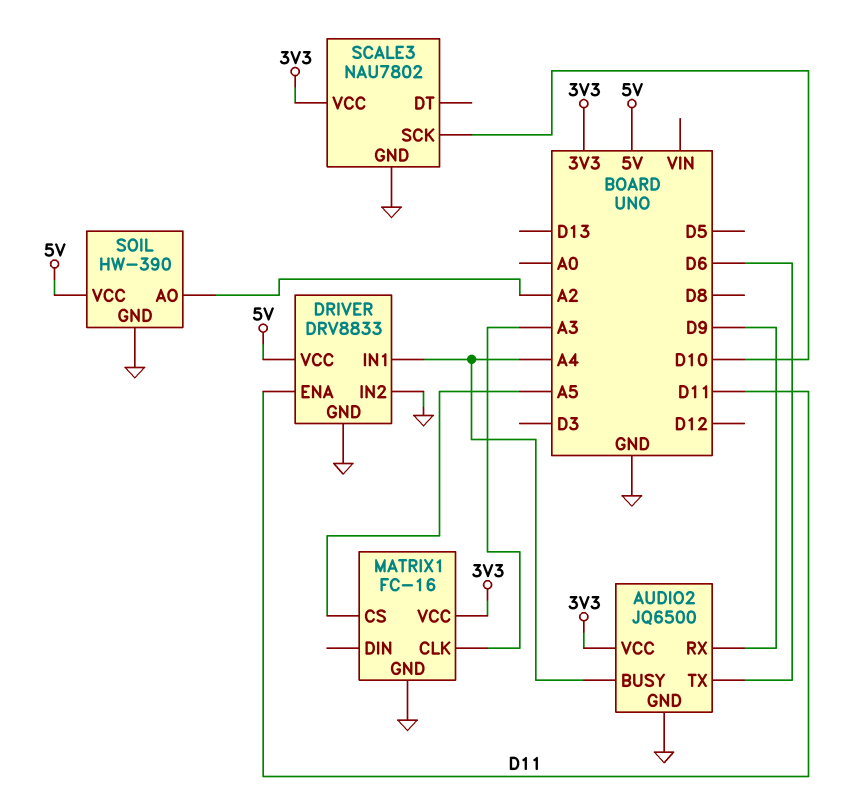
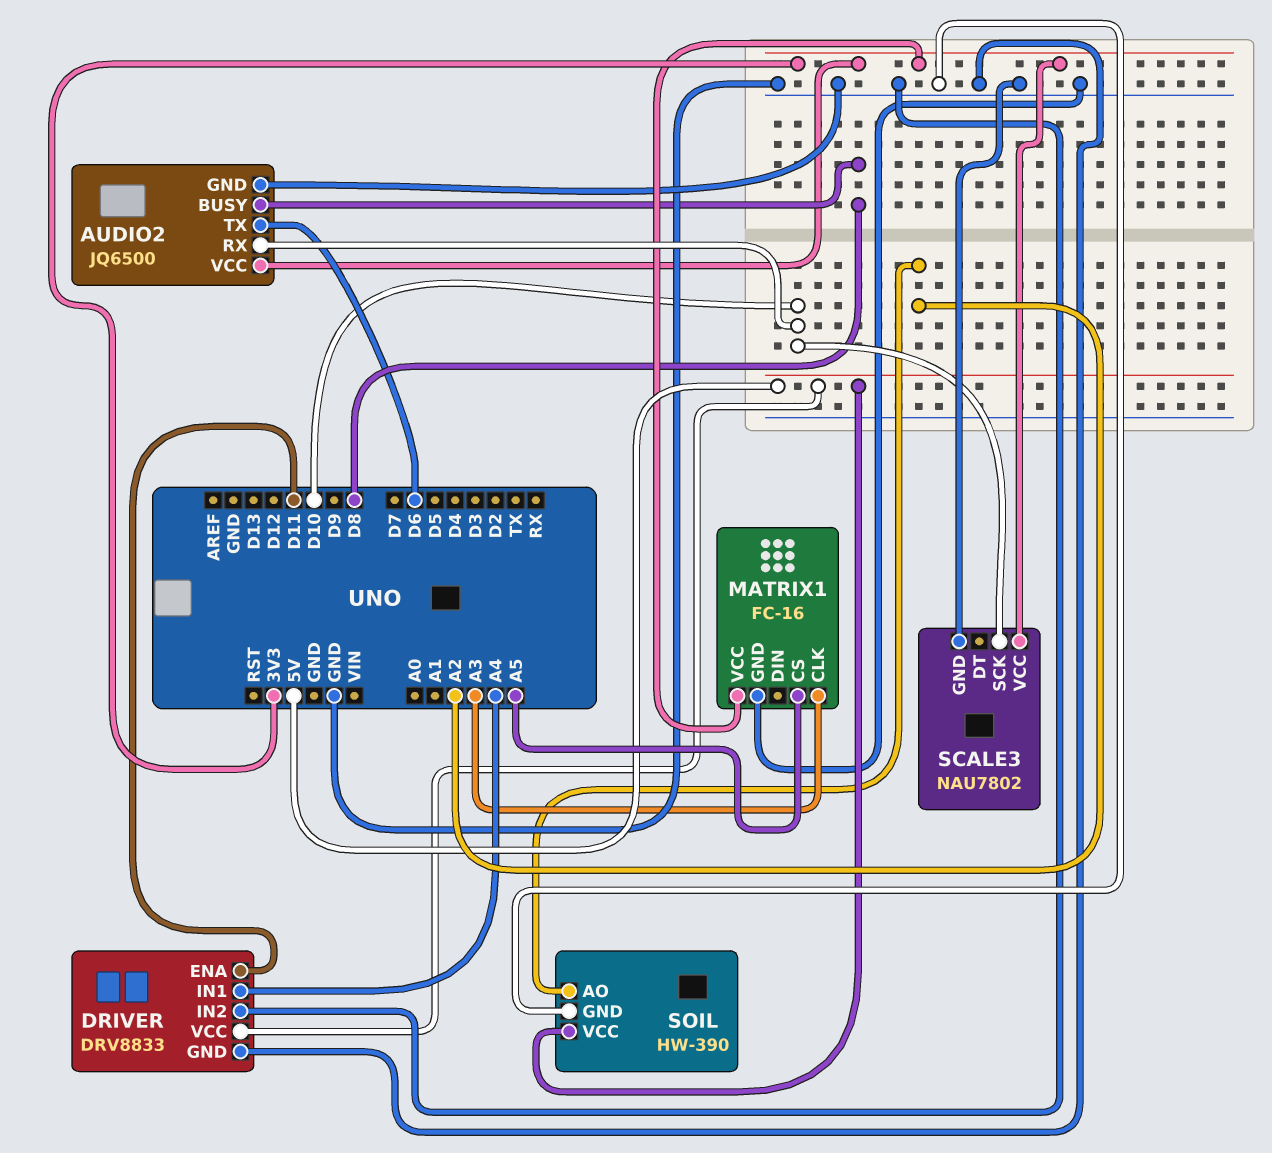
AUDIO2 pin BUSY: A4 -> D8
AUDIO2 pin RX: D9 -> D10

